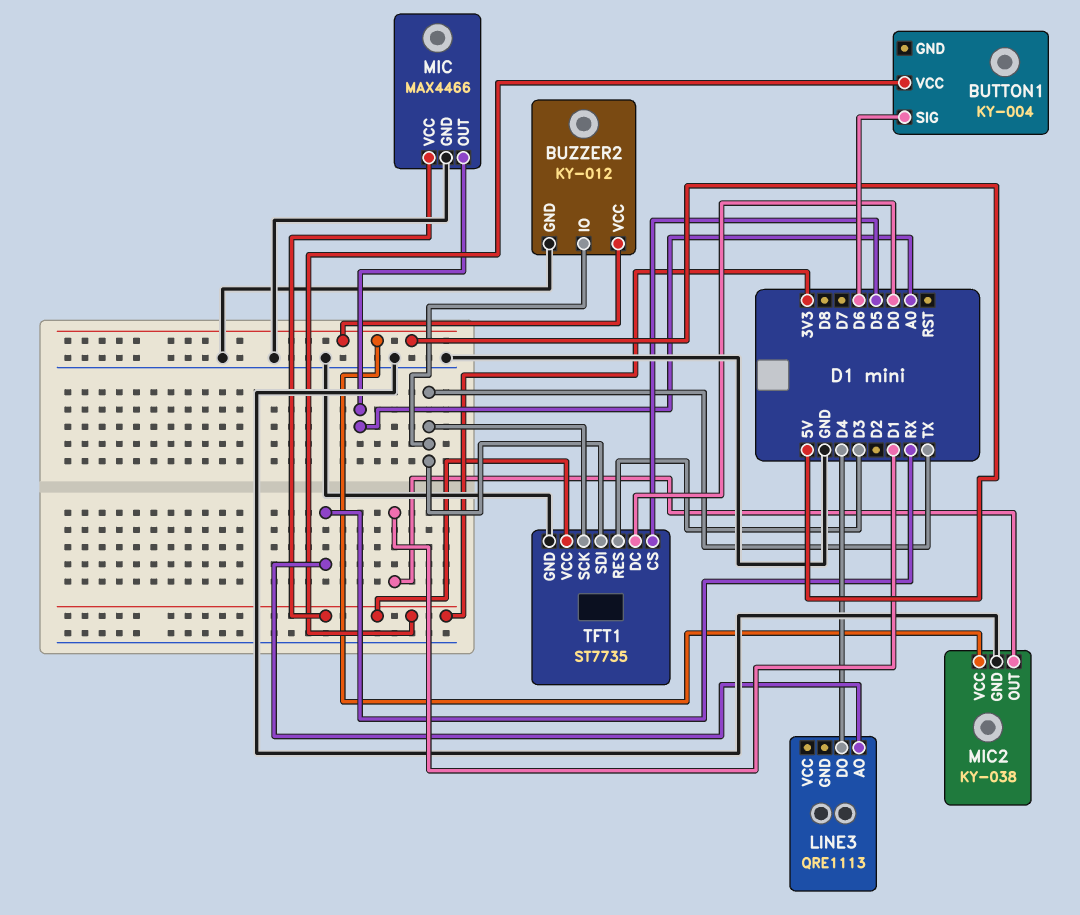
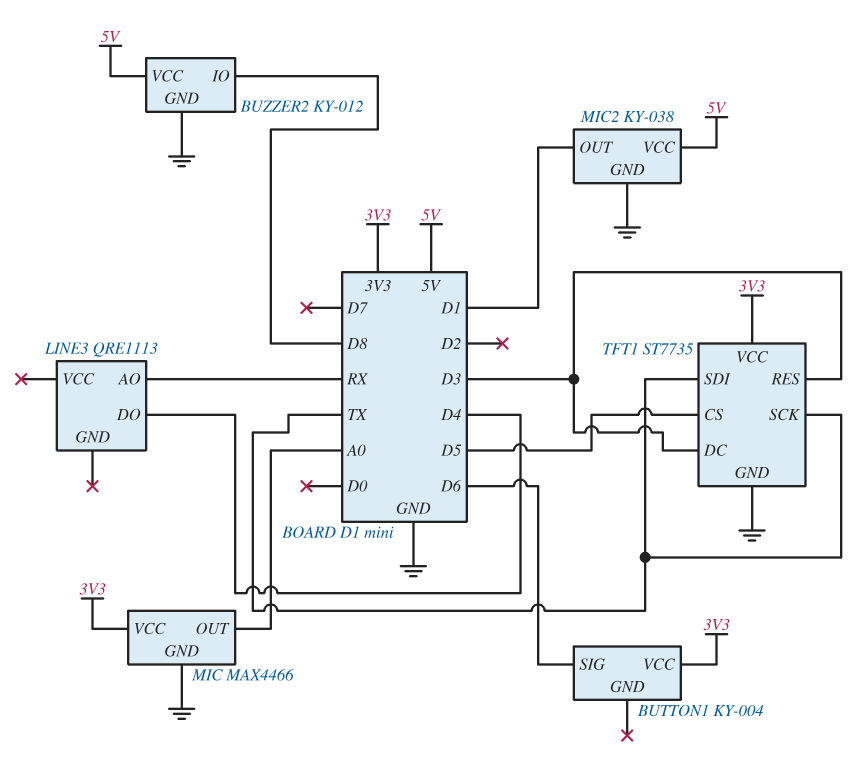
BUZZER2 pin IO: TX -> D8
TFT1 pin DC: D0 -> D3

